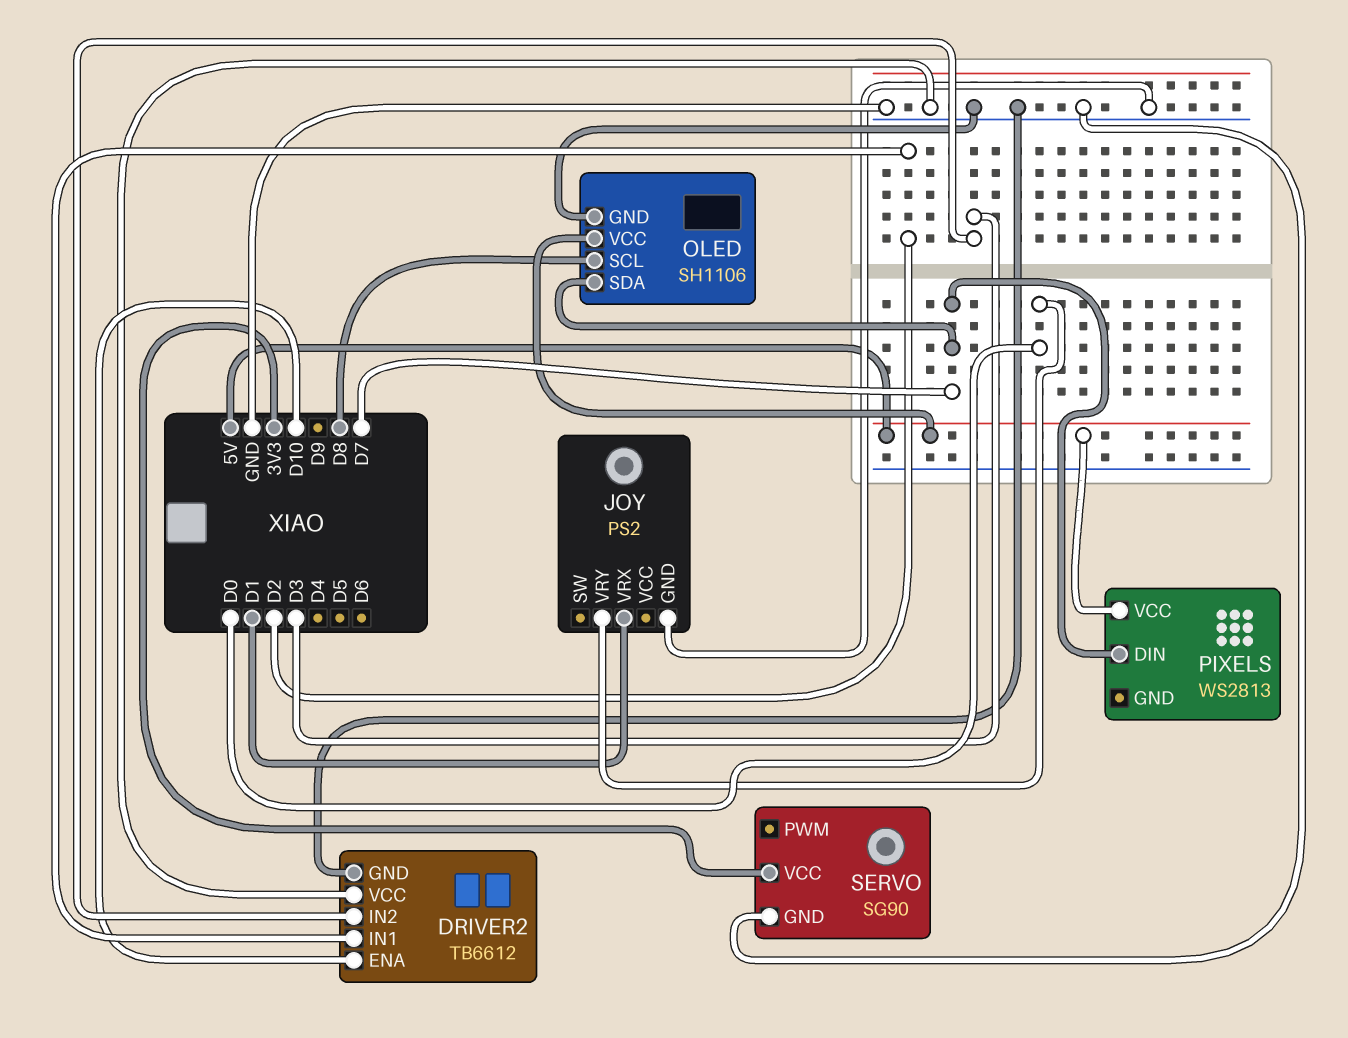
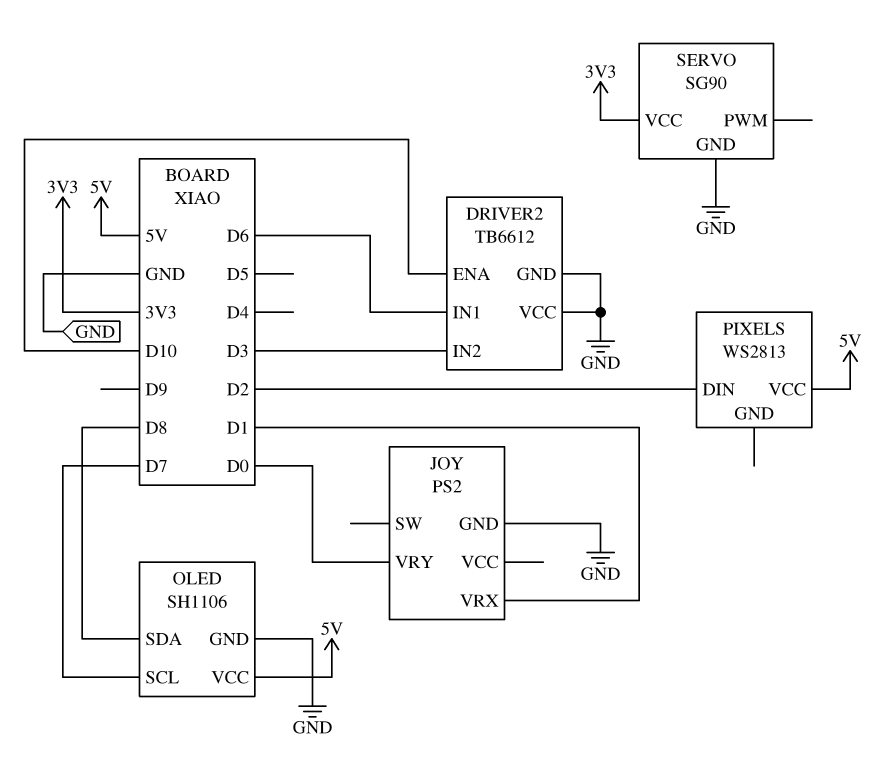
DRIVER2 pin IN1: D2 -> D6
OLED pin SCL: D8 -> D7
OLED pin SDA: D7 -> D8
PIXELS pin DIN: D7 -> D2

